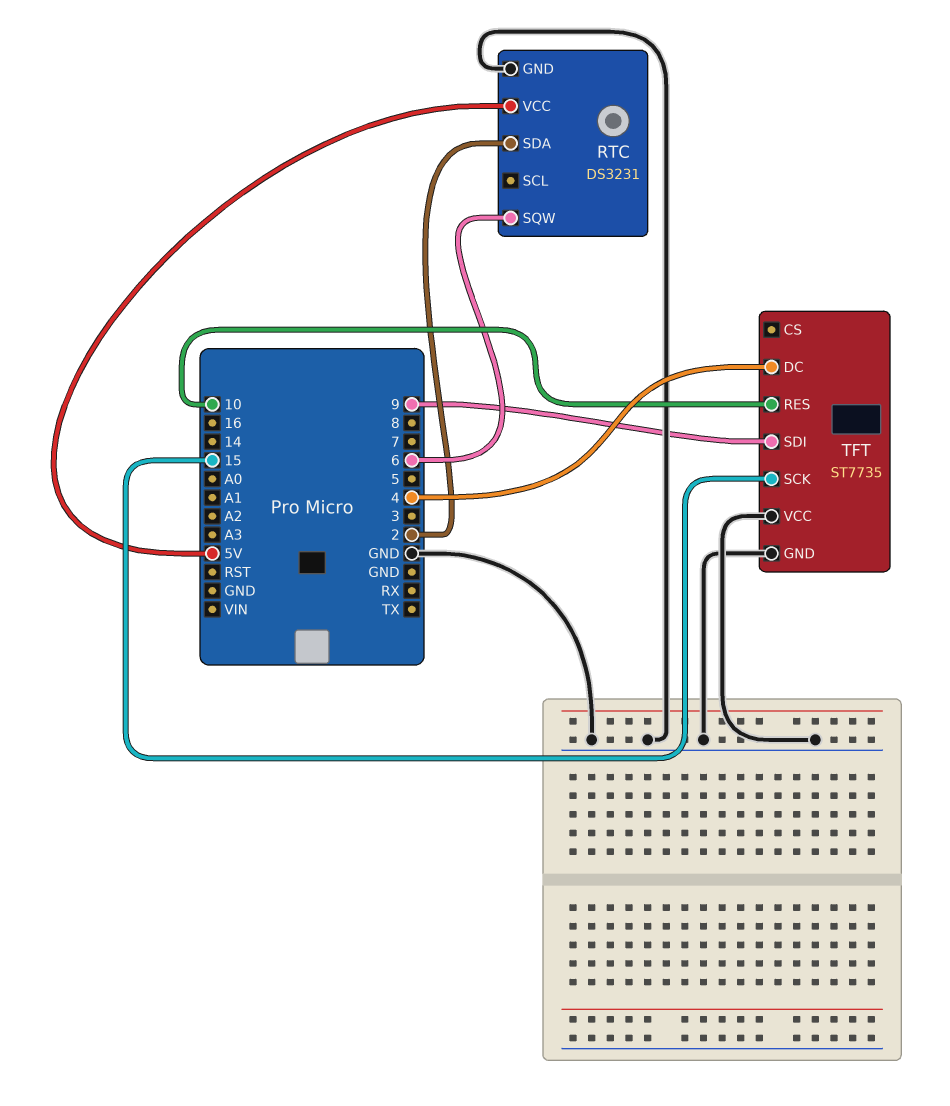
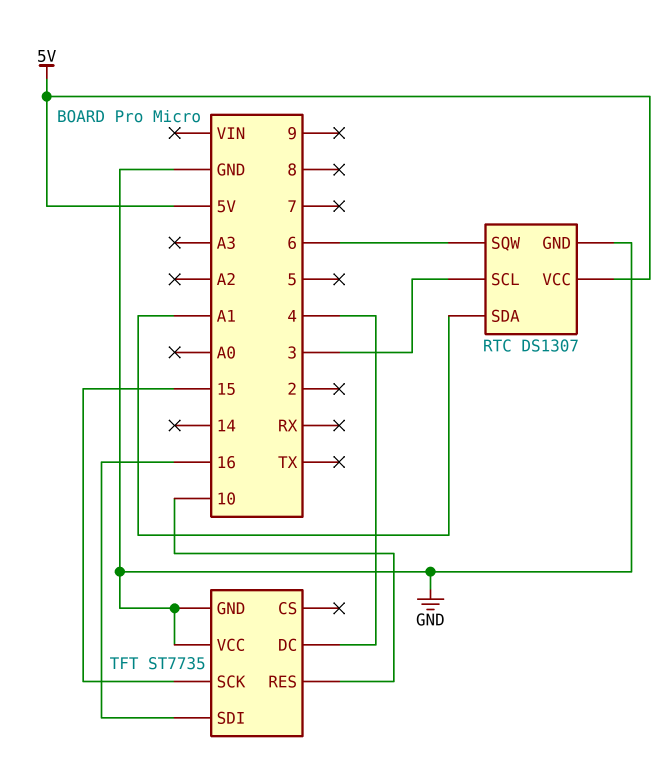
RTC: DS3231 -> DS1307
RTC pin SCL: none -> 3
RTC pin SDA: 2 -> A1
TFT pin SDI: 9 -> 16

